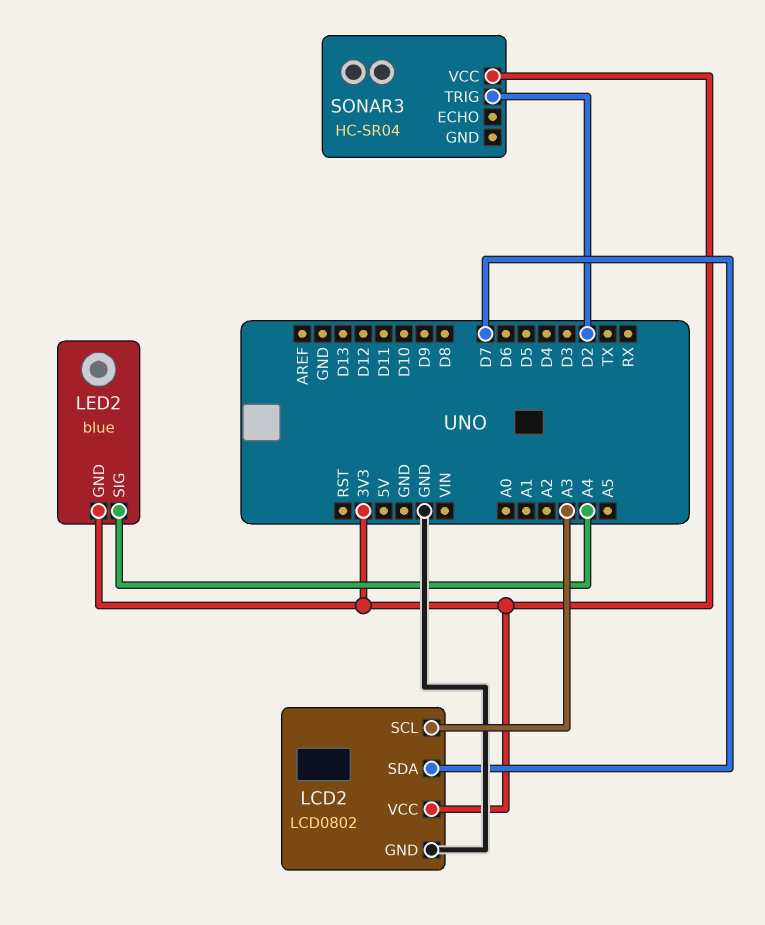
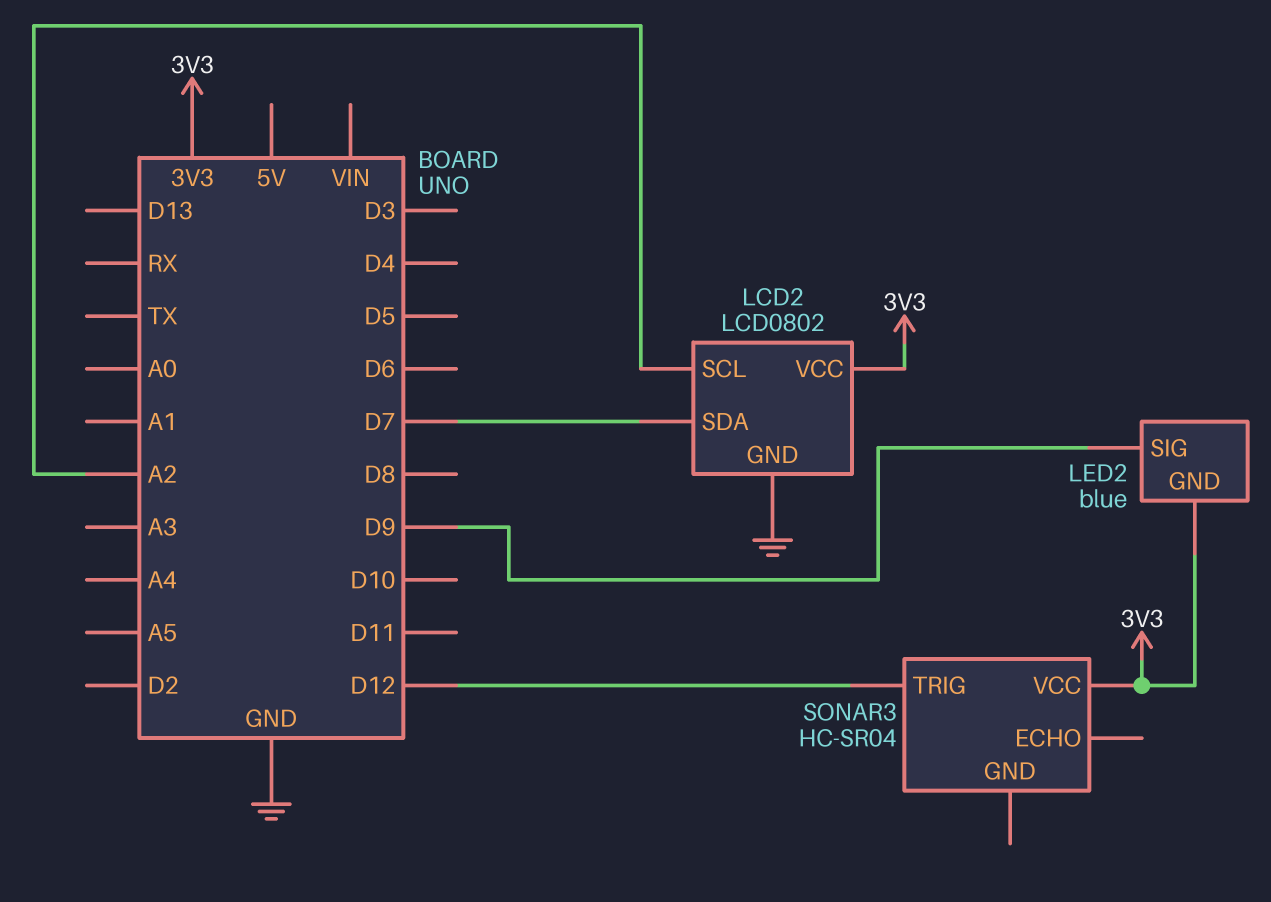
LCD2 pin SCL: A3 -> A2
LED2 pin SIG: A4 -> D9
SONAR3 pin TRIG: D2 -> D12

